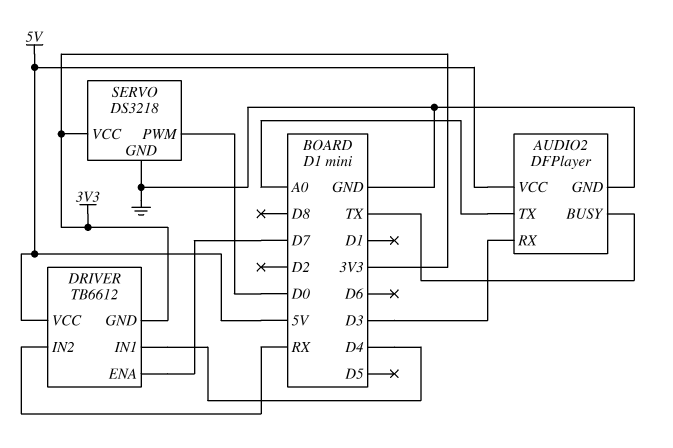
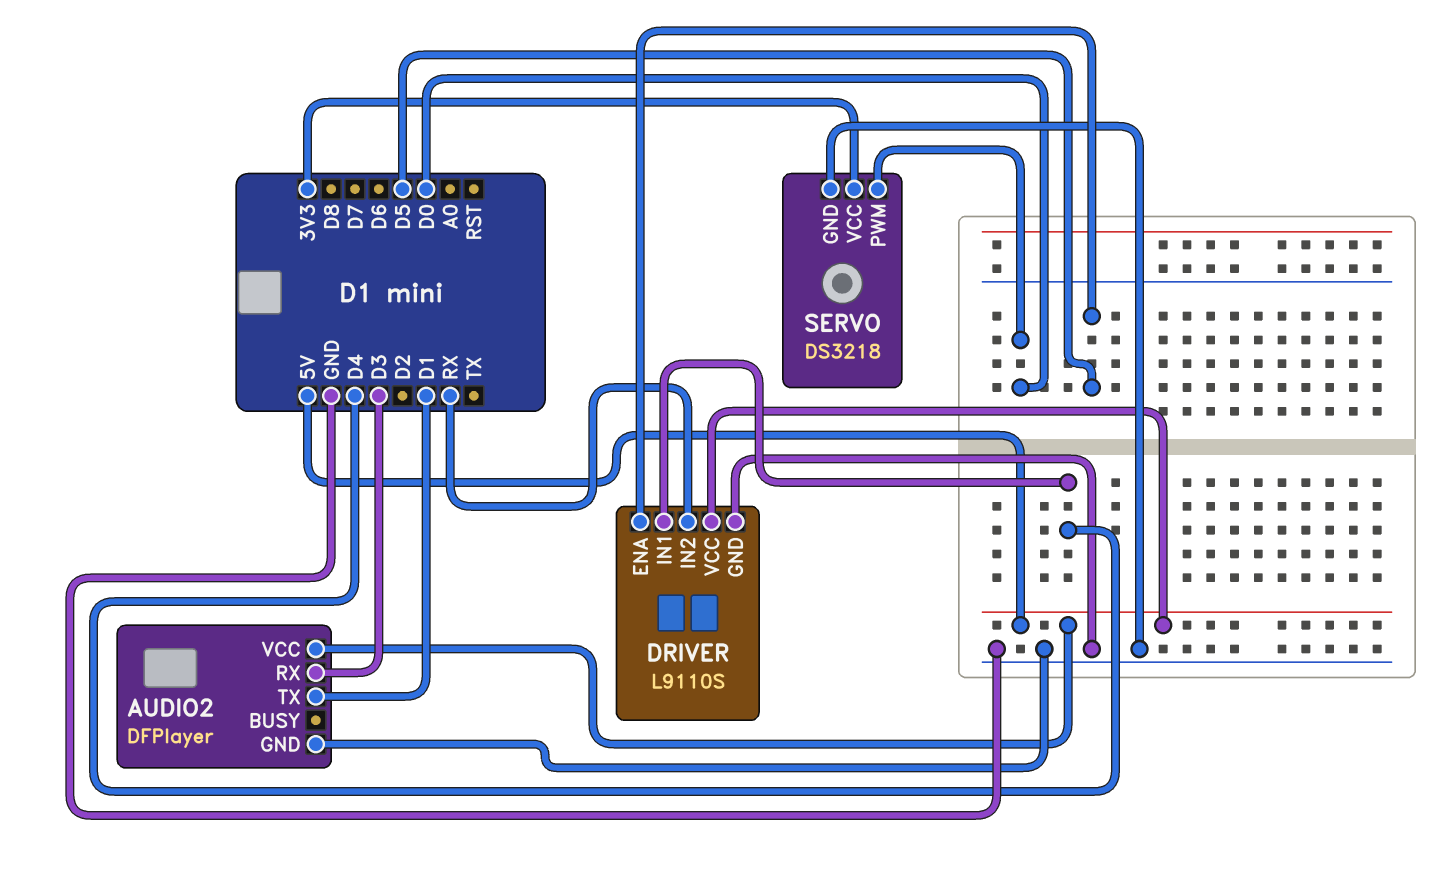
AUDIO2 pin BUSY: TX -> none
AUDIO2 pin TX: A0 -> D1
DRIVER: TB6612 -> L9110S
DRIVER pin ENA: D7 -> D5
DRIVER pin GND: 3V3 -> GND

